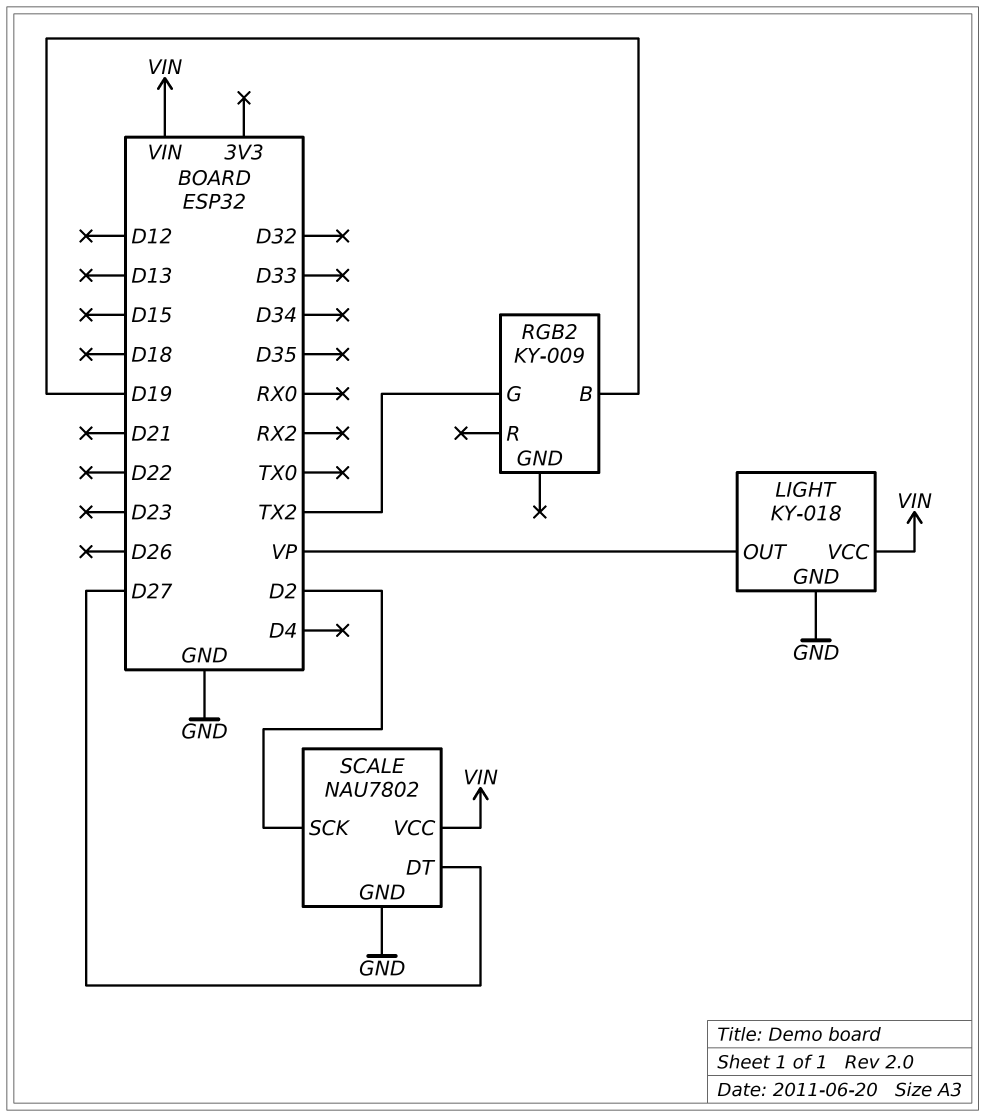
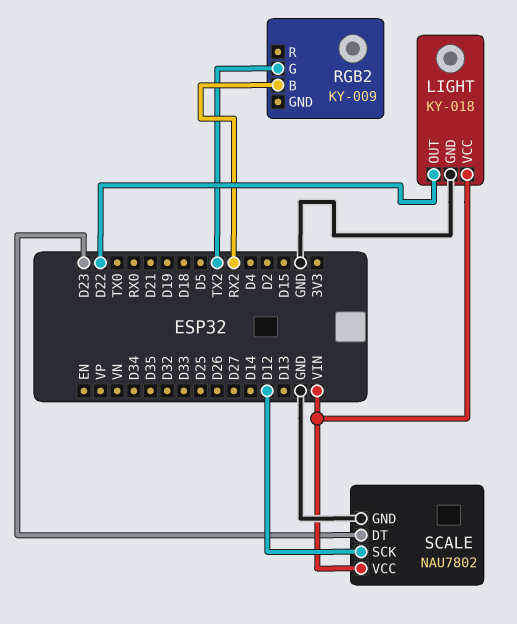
LIGHT pin OUT: VP -> D22
RGB2 pin B: D19 -> RX2
SCALE pin DT: D27 -> D23
SCALE pin SCK: D2 -> D12

